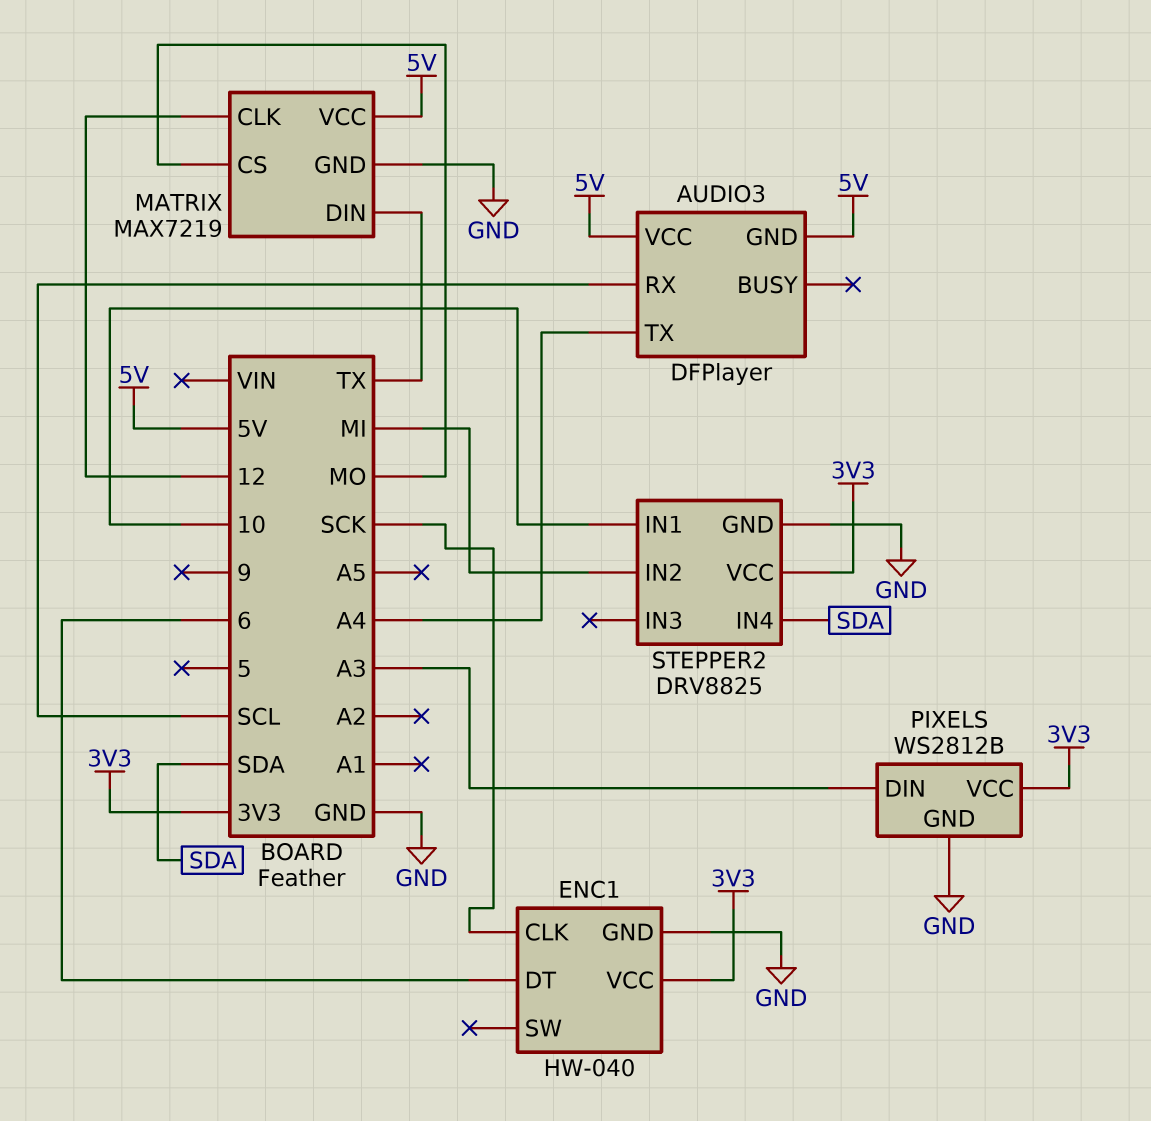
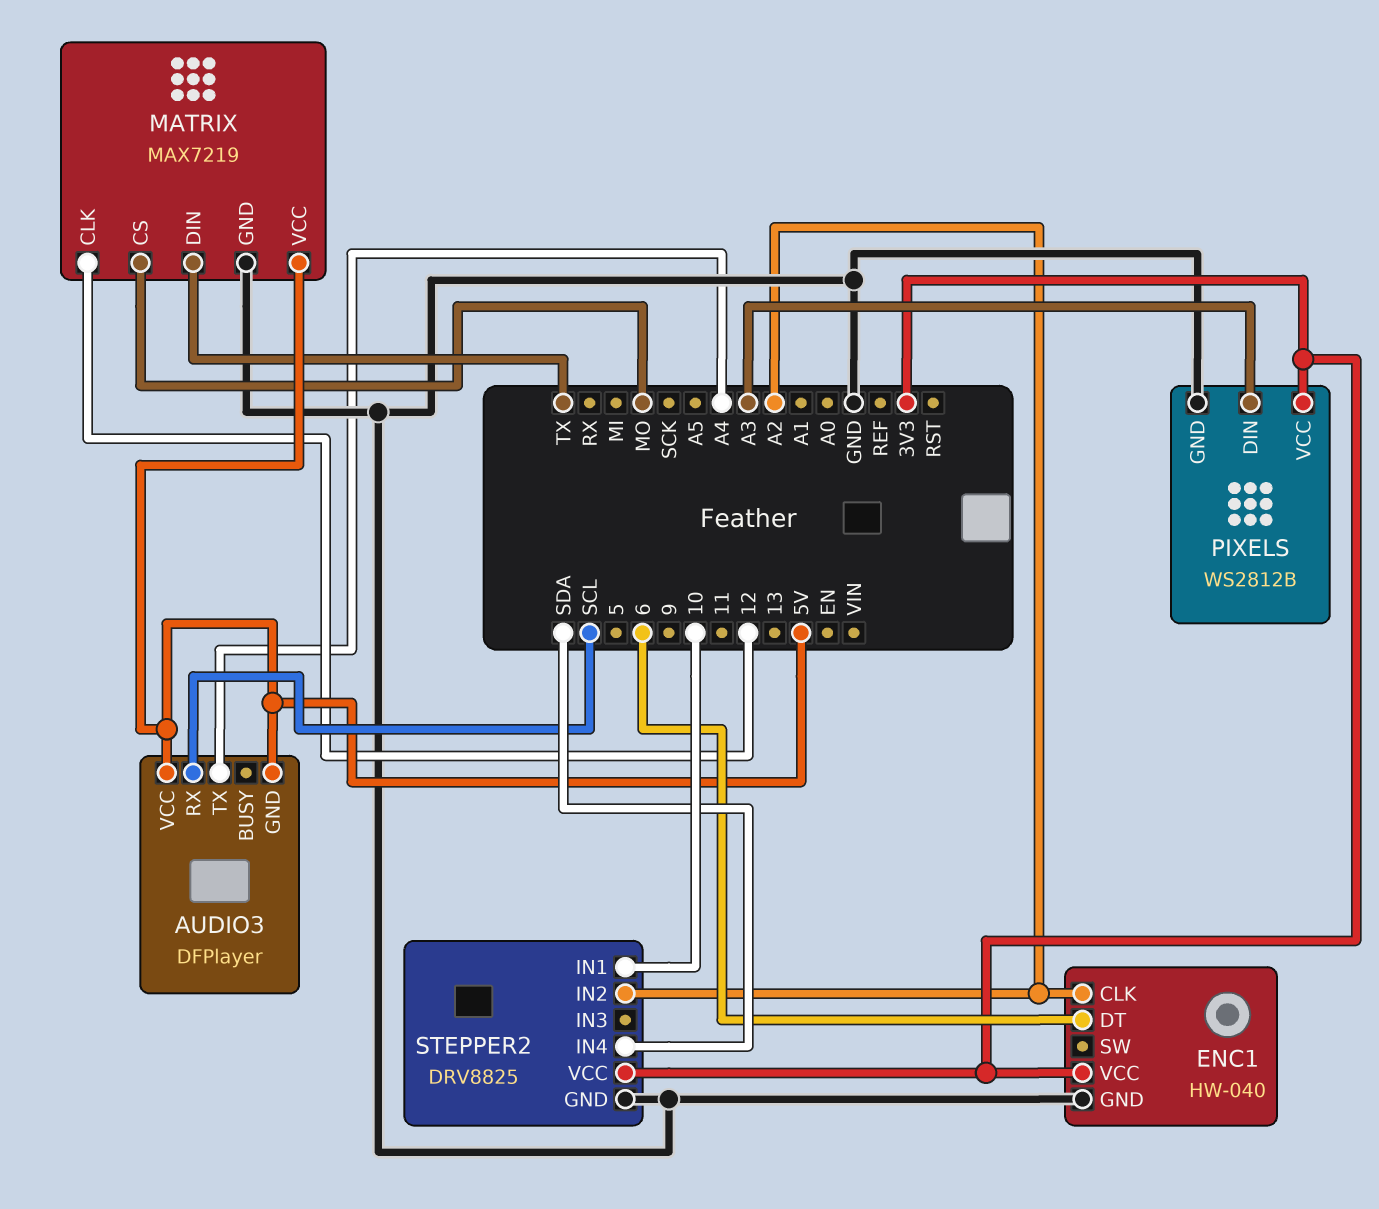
ENC1 pin CLK: SCK -> A2
STEPPER2 pin IN2: MI -> A2

